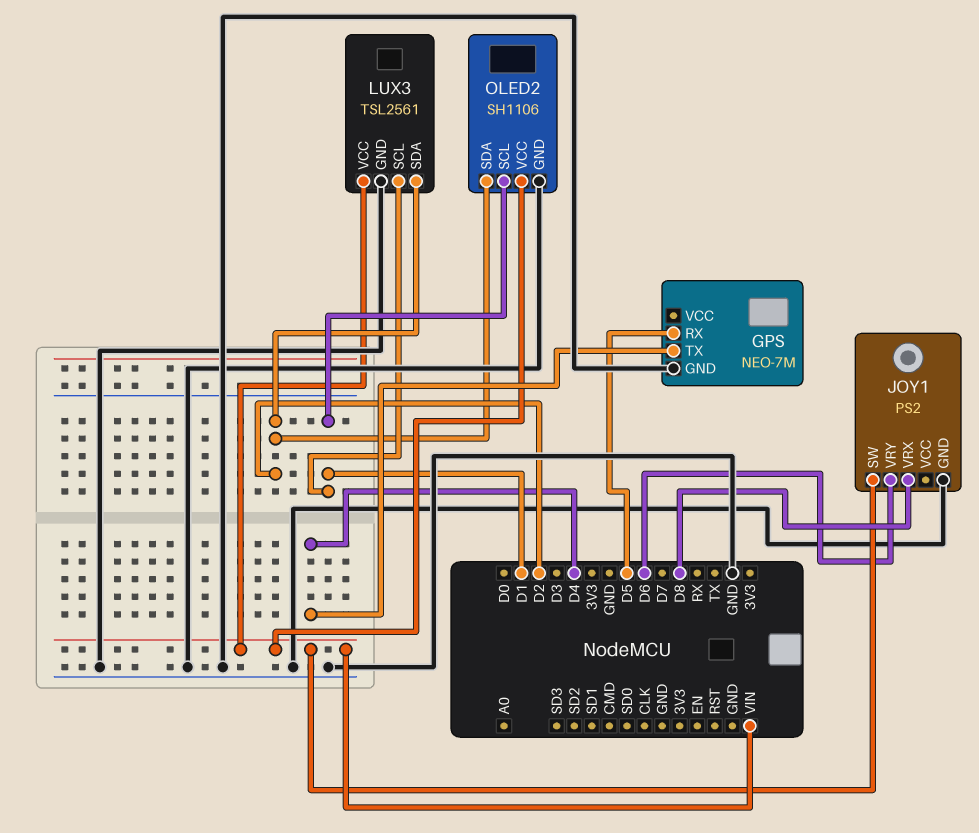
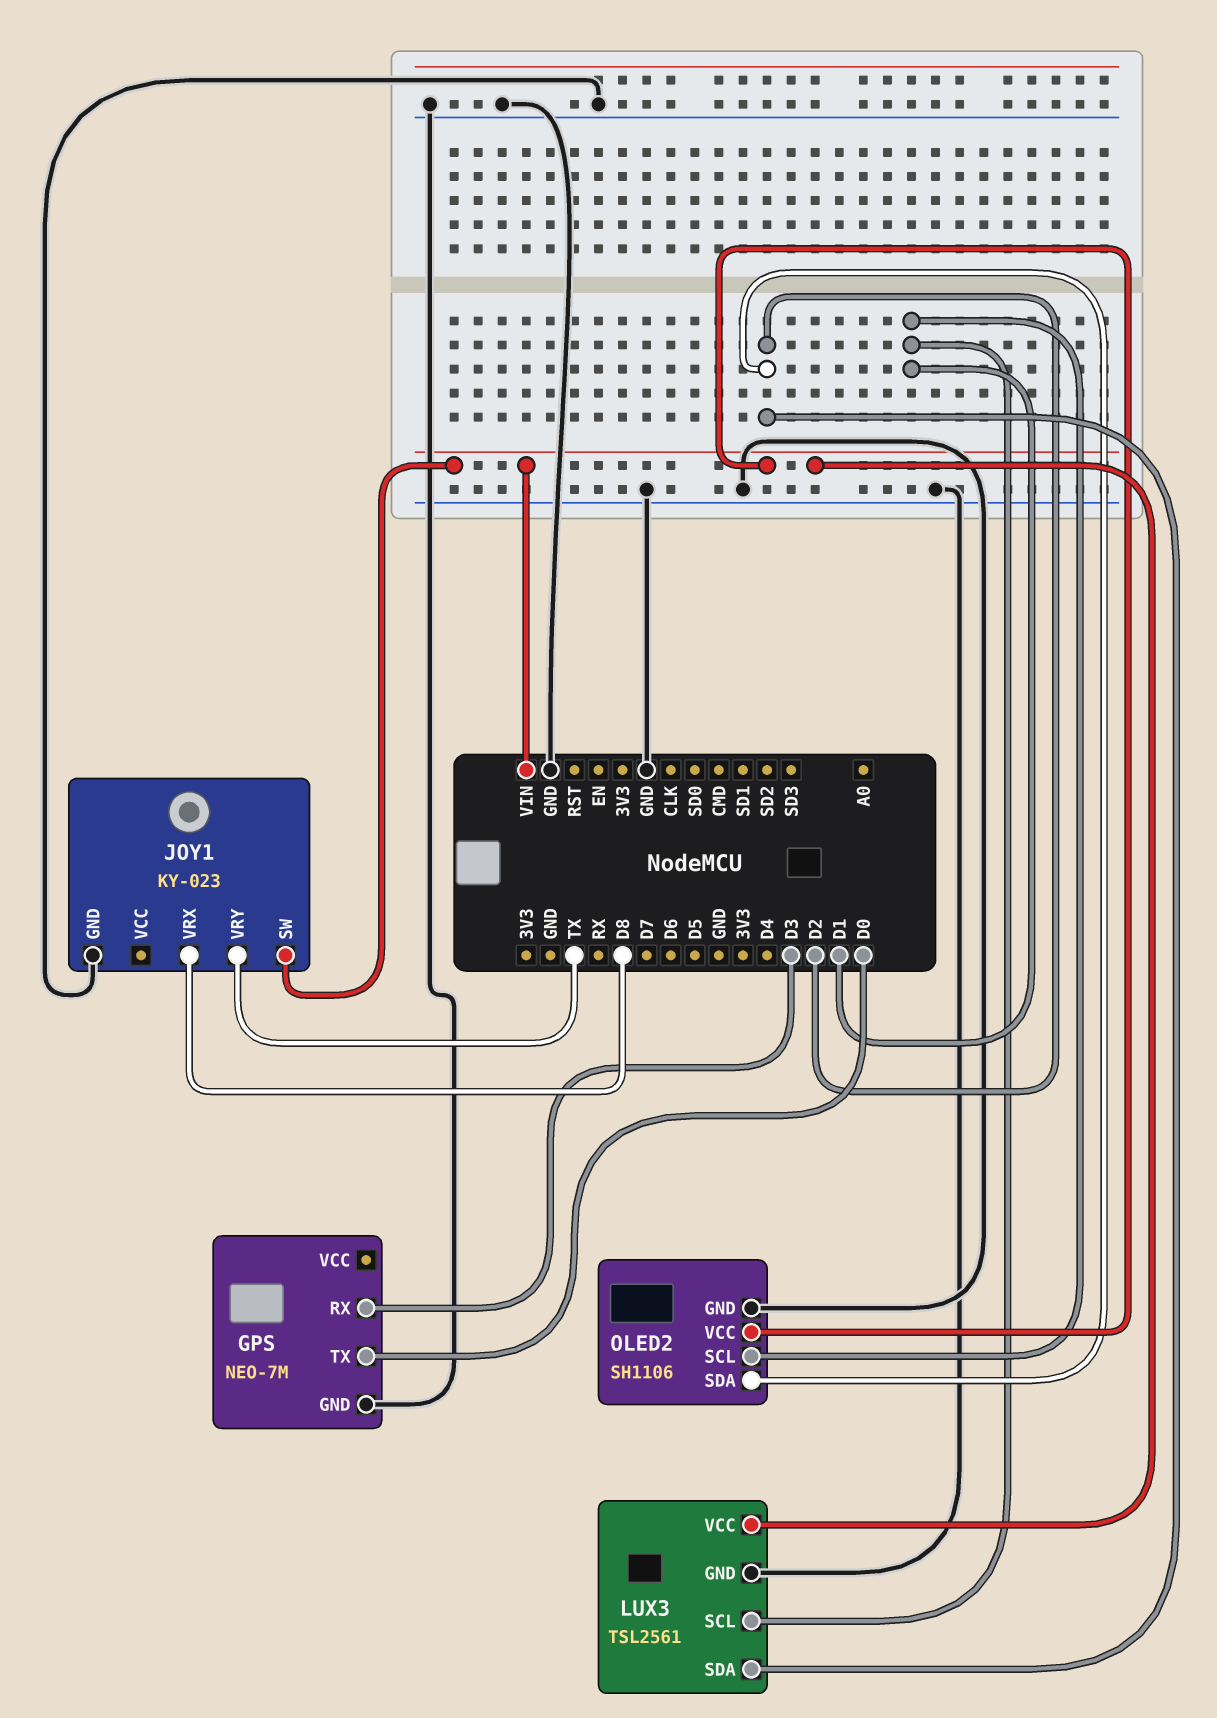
GPS pin RX: D5 -> D3
GPS pin TX: D4 -> D0
JOY1: PS2 -> KY-023
JOY1 pin VRY: D6 -> TX

